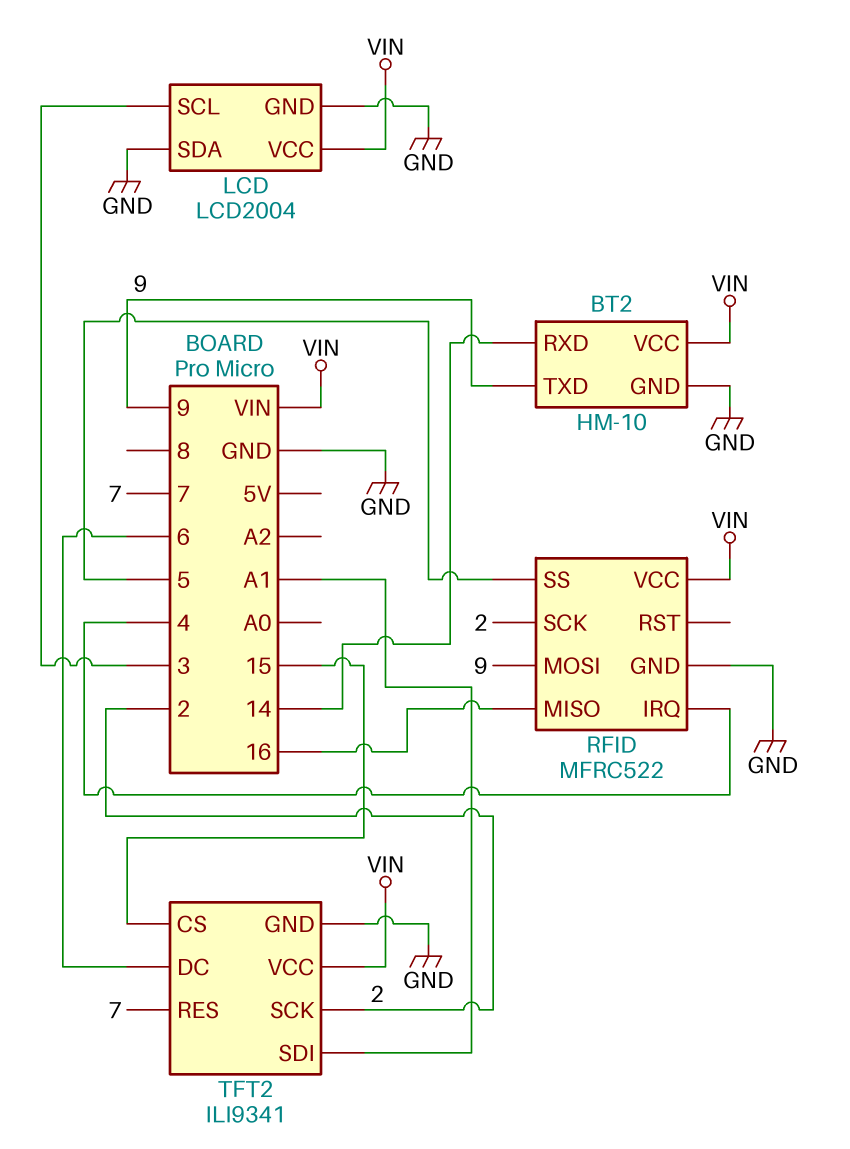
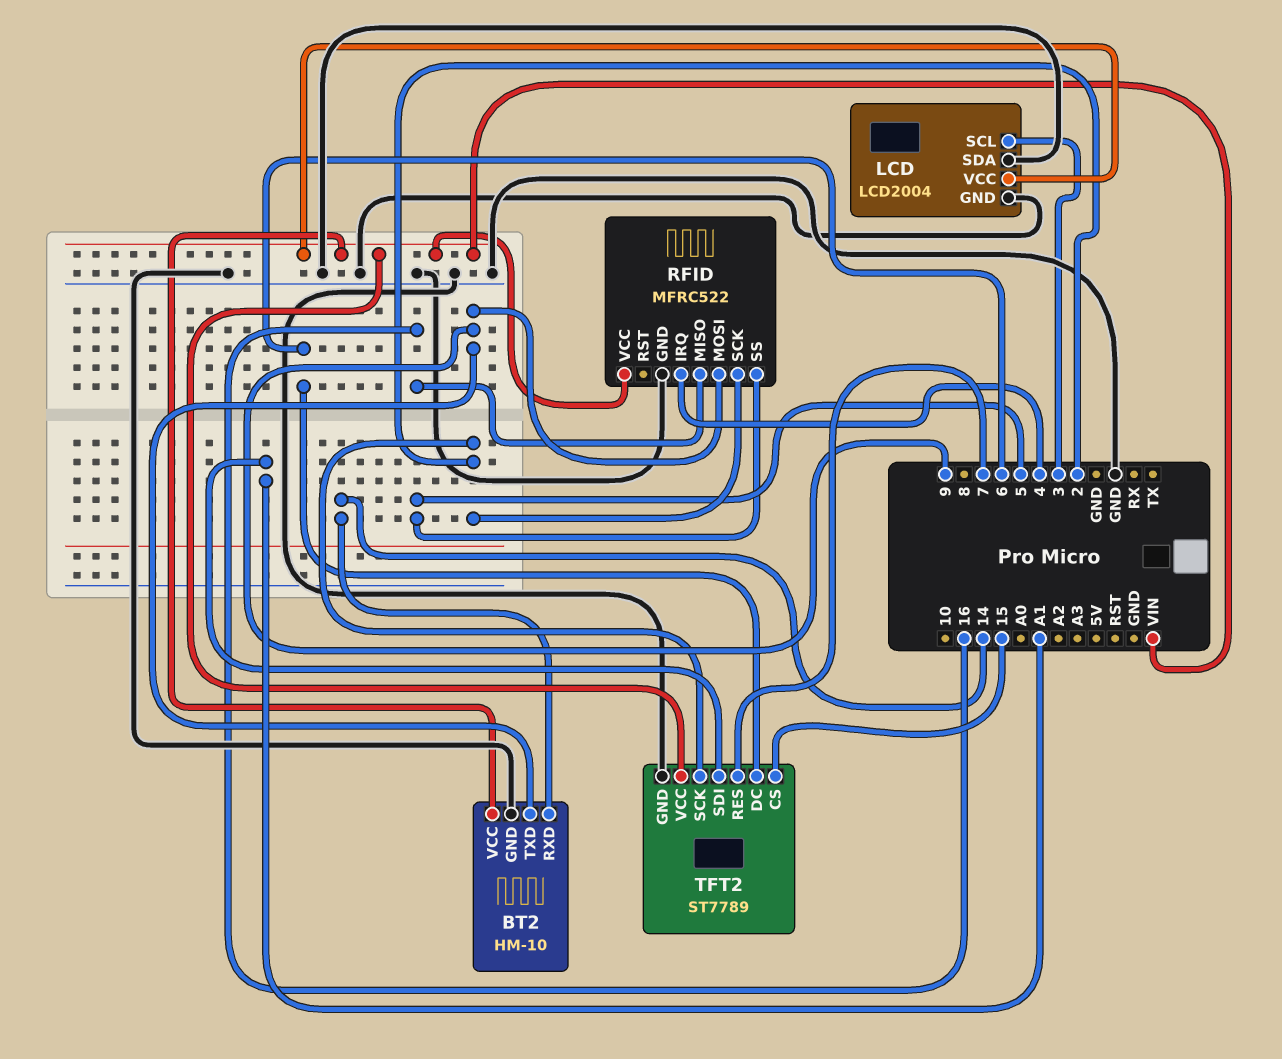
TFT2: ILI9341 -> ST7789

